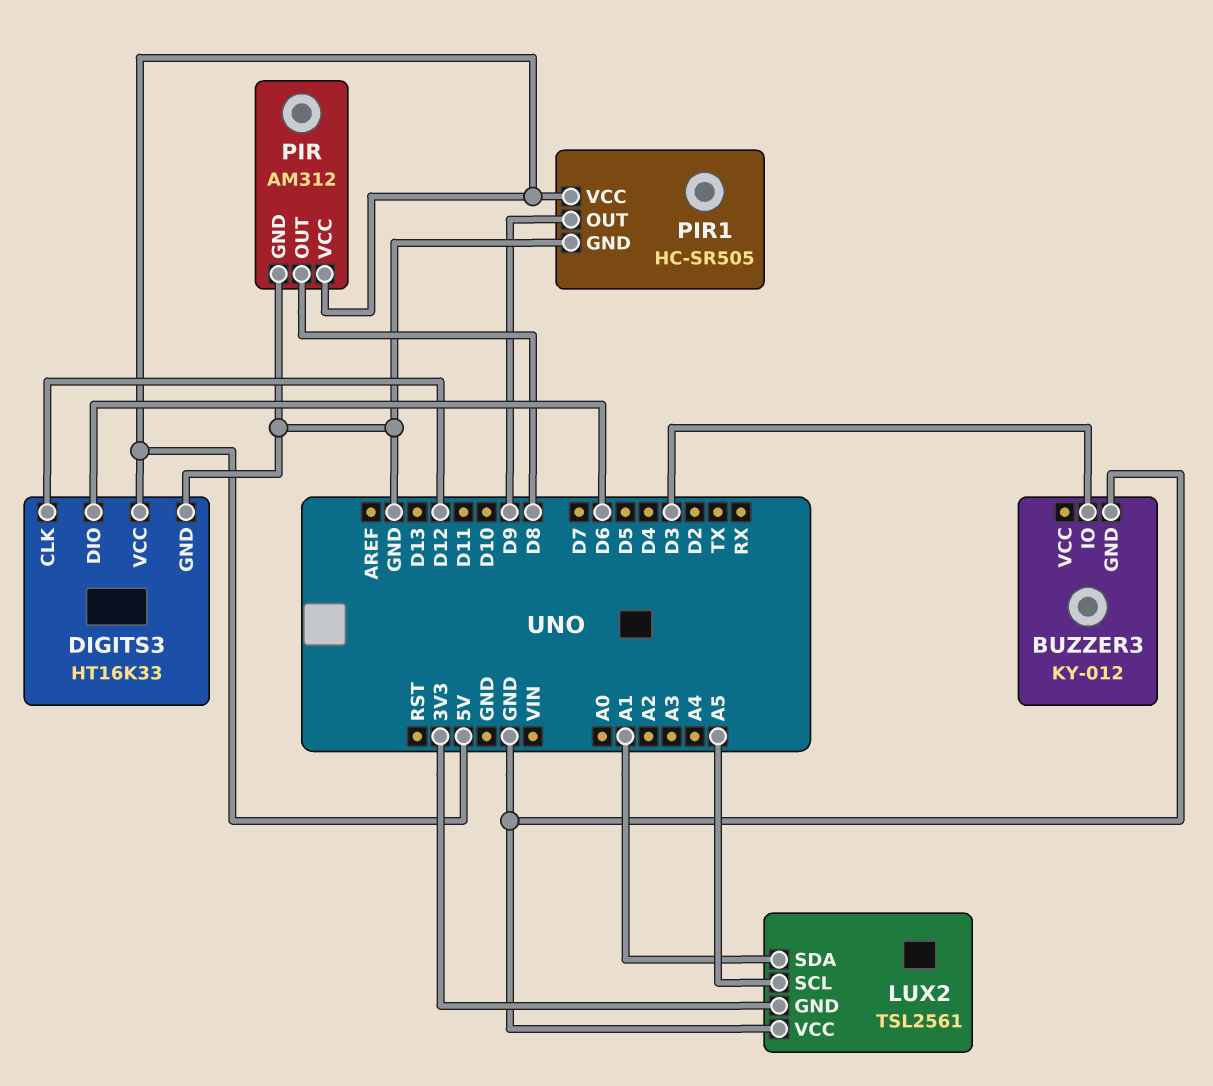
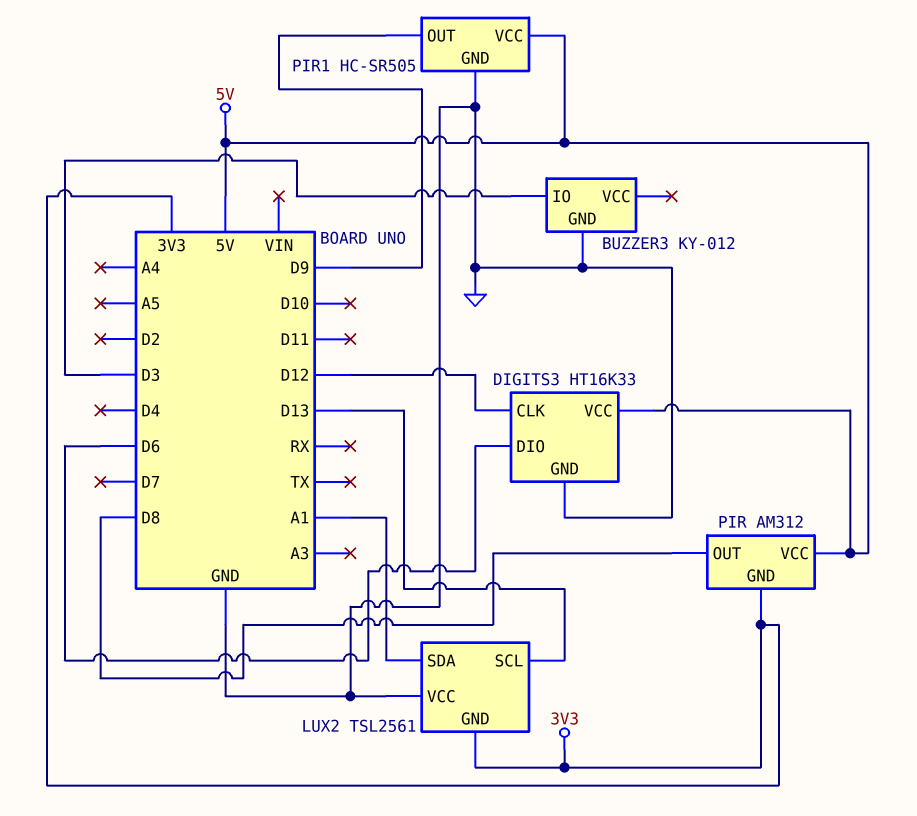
LUX2 pin SCL: A5 -> D13
PIR pin GND: GND -> 3V3

